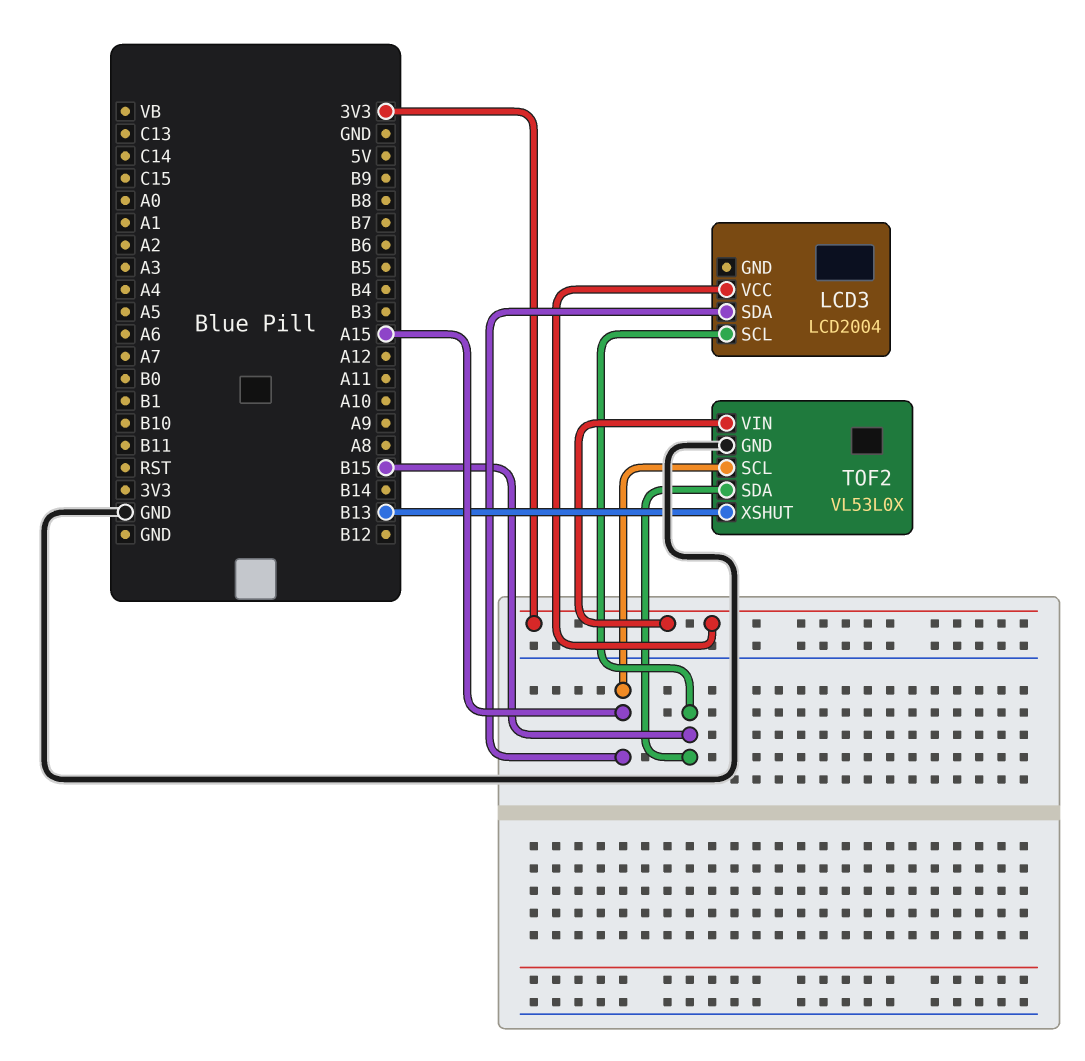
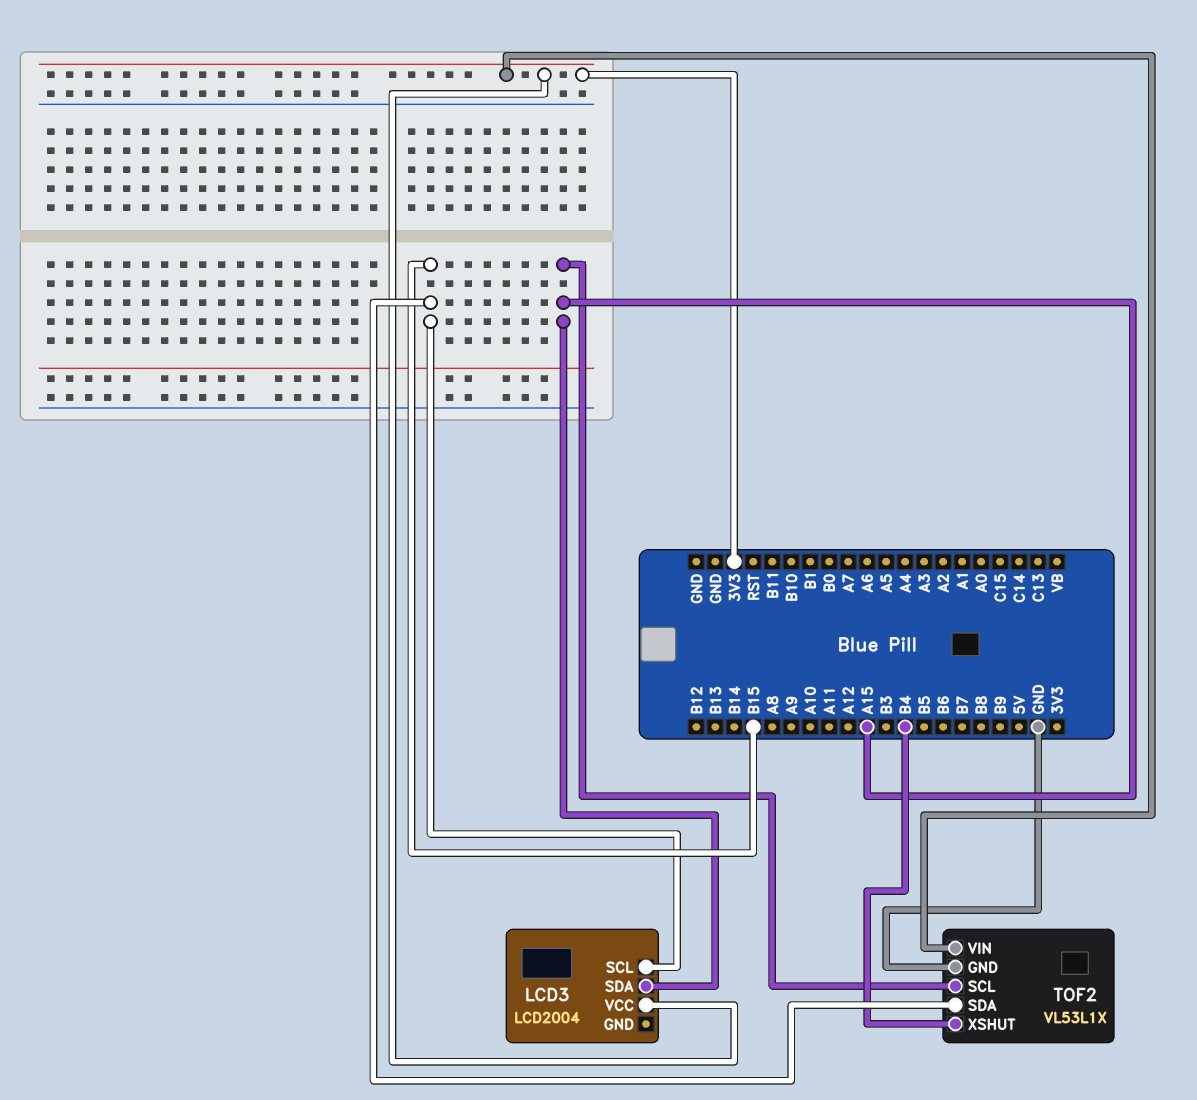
TOF2: VL53L0X -> VL53L1X
TOF2 pin XSHUT: B13 -> B4

